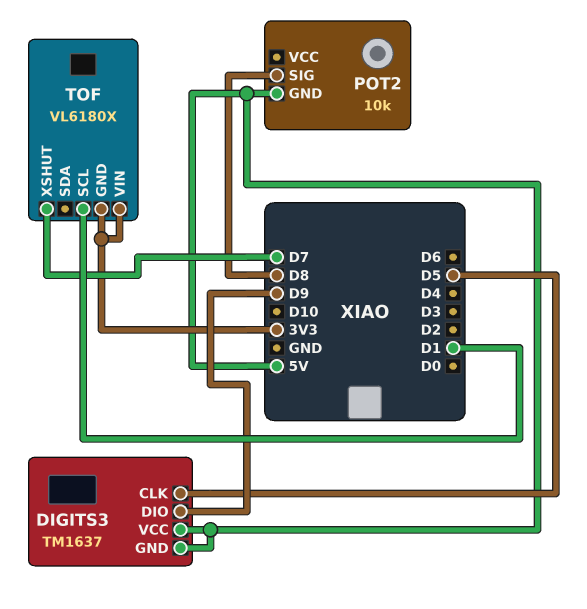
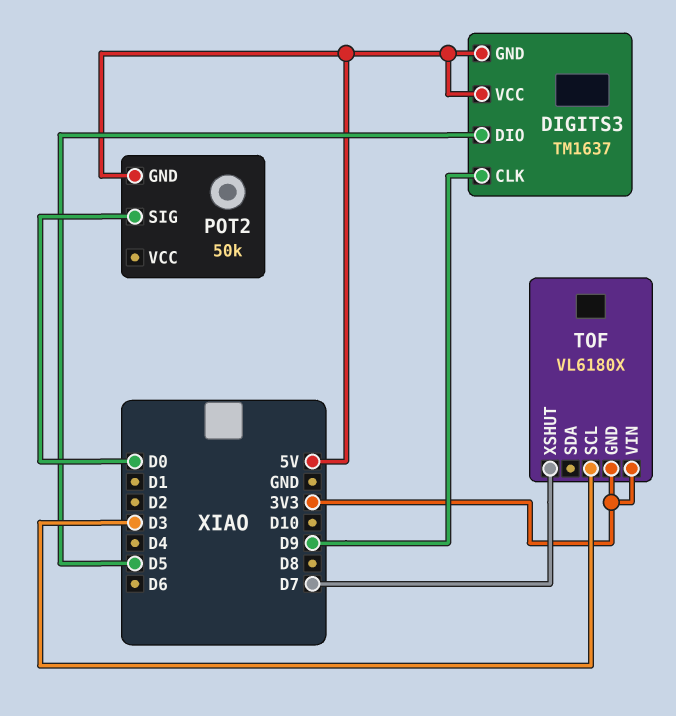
DIGITS3 pin CLK: D5 -> D9
DIGITS3 pin DIO: D9 -> D5
POT2: 10k -> 50k
POT2 pin SIG: D8 -> D0
TOF pin SCL: D1 -> D3

